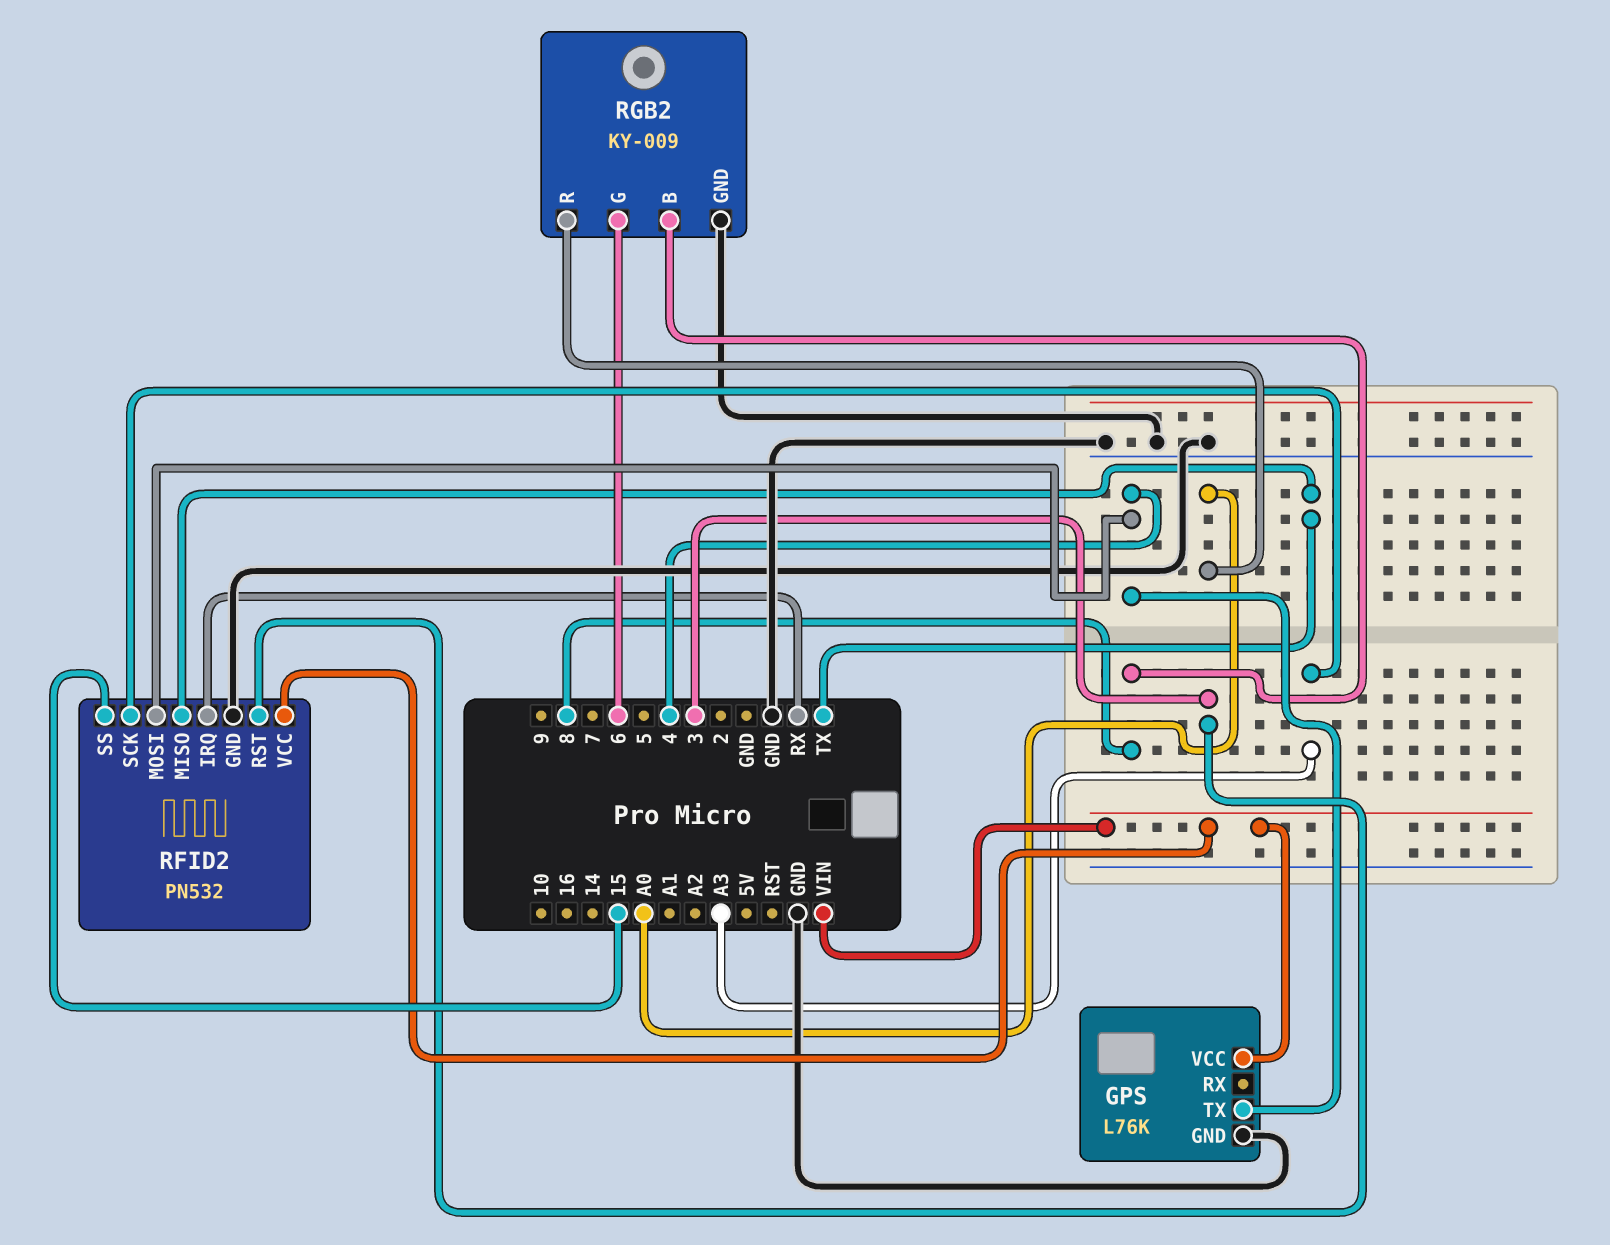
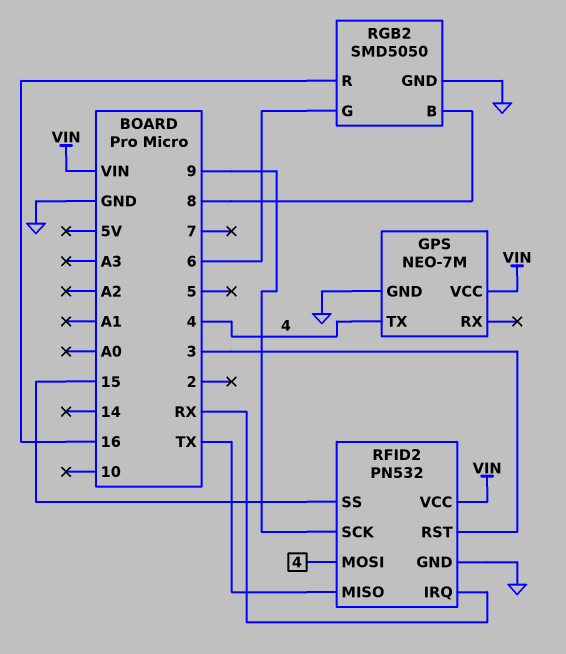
GPS: L76K -> NEO-7M
RFID2 pin SCK: A3 -> 9
RGB2: KY-009 -> SMD5050
RGB2 pin R: A0 -> 16

